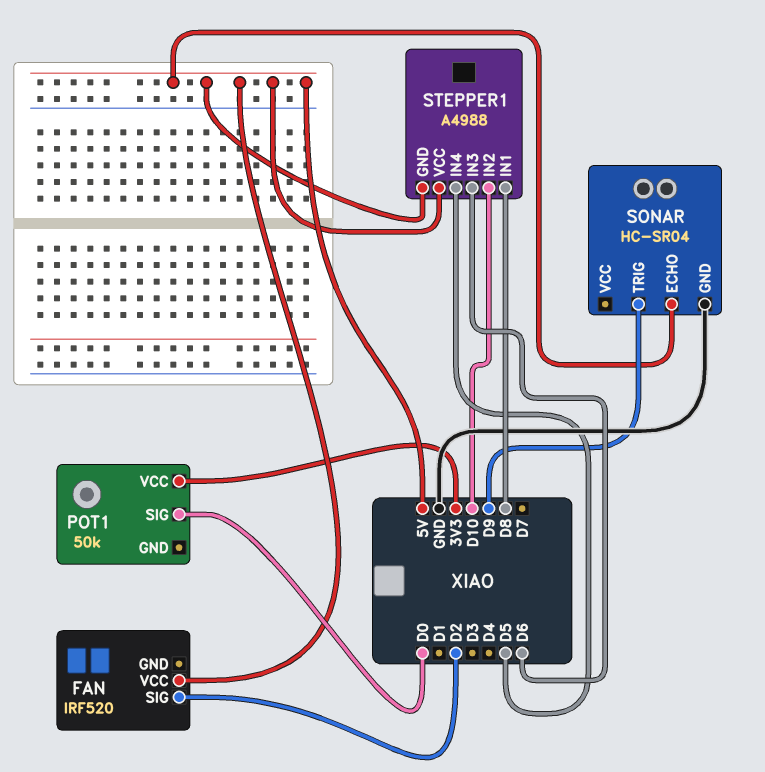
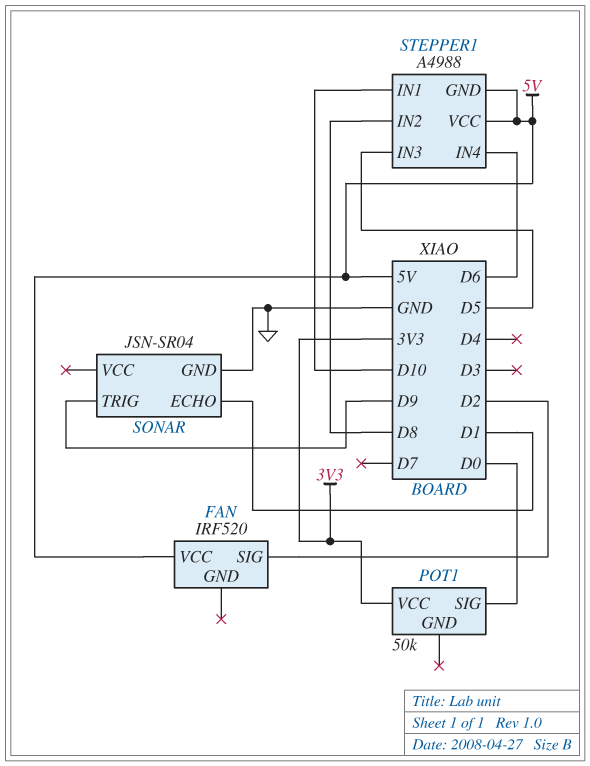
SONAR: HC-SR04 -> JSN-SR04
SONAR pin ECHO: 5V -> D1
STEPPER1 pin IN1: D8 -> D10
STEPPER1 pin IN2: D10 -> D8
STEPPER1 pin IN3: D6 -> D5
STEPPER1 pin IN4: D5 -> D6

